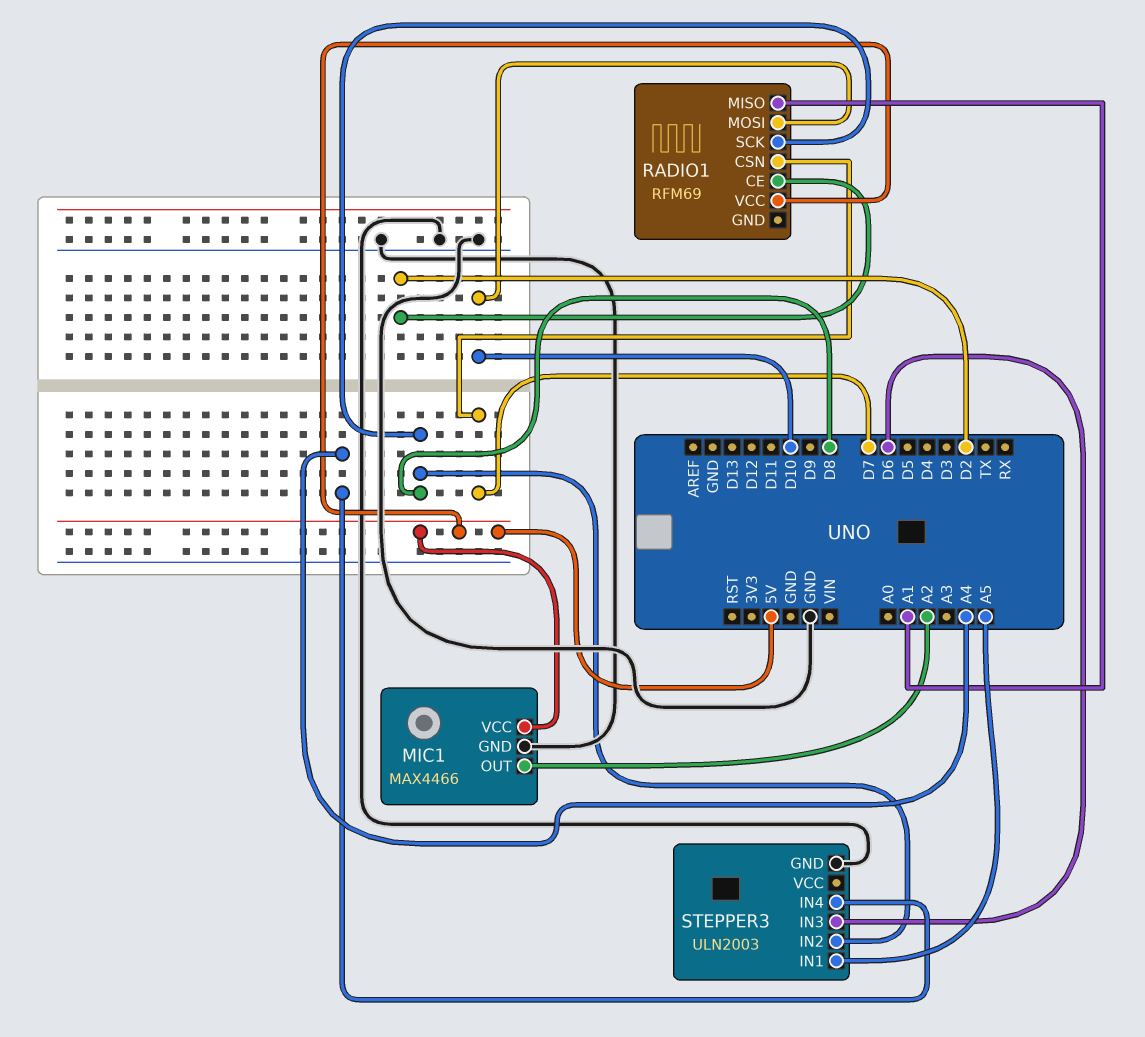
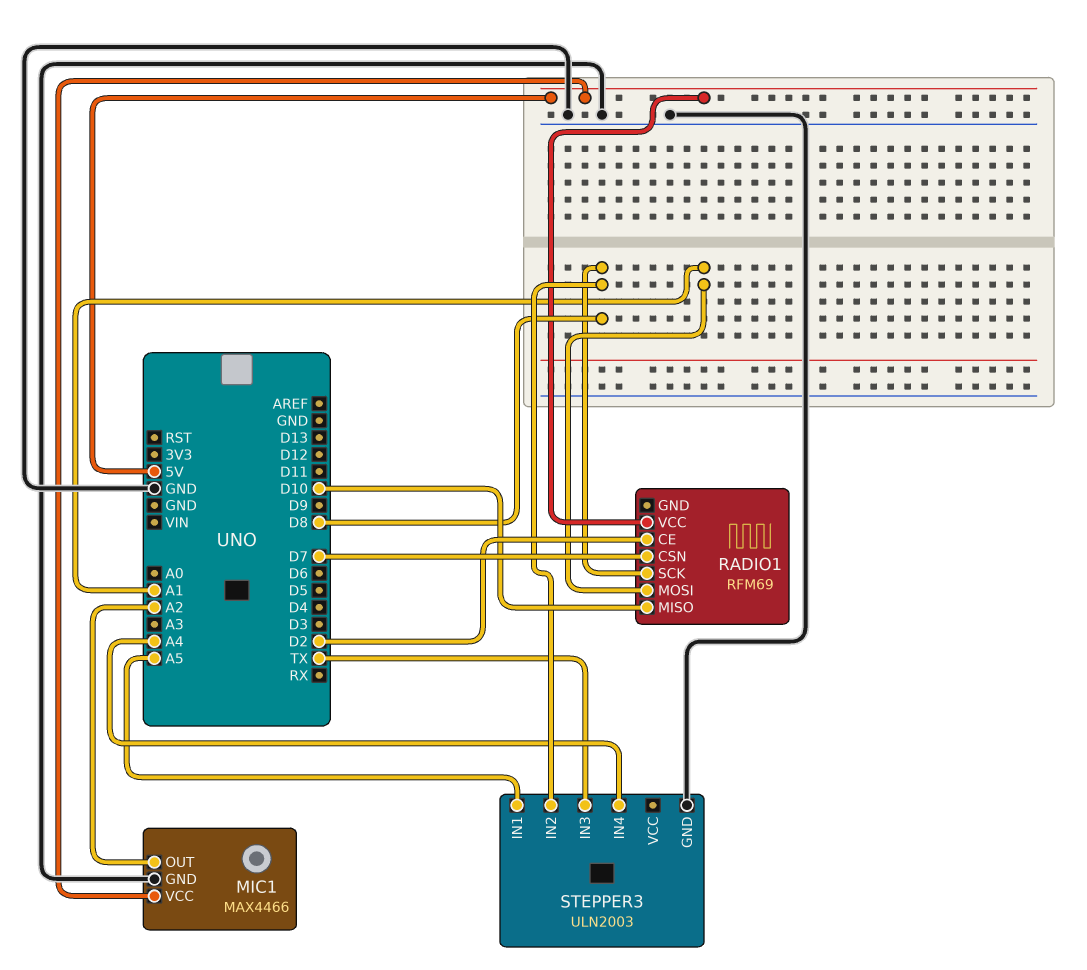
RADIO1 pin MISO: A1 -> D10
RADIO1 pin MOSI: D10 -> A1
STEPPER3 pin IN3: D6 -> TX

